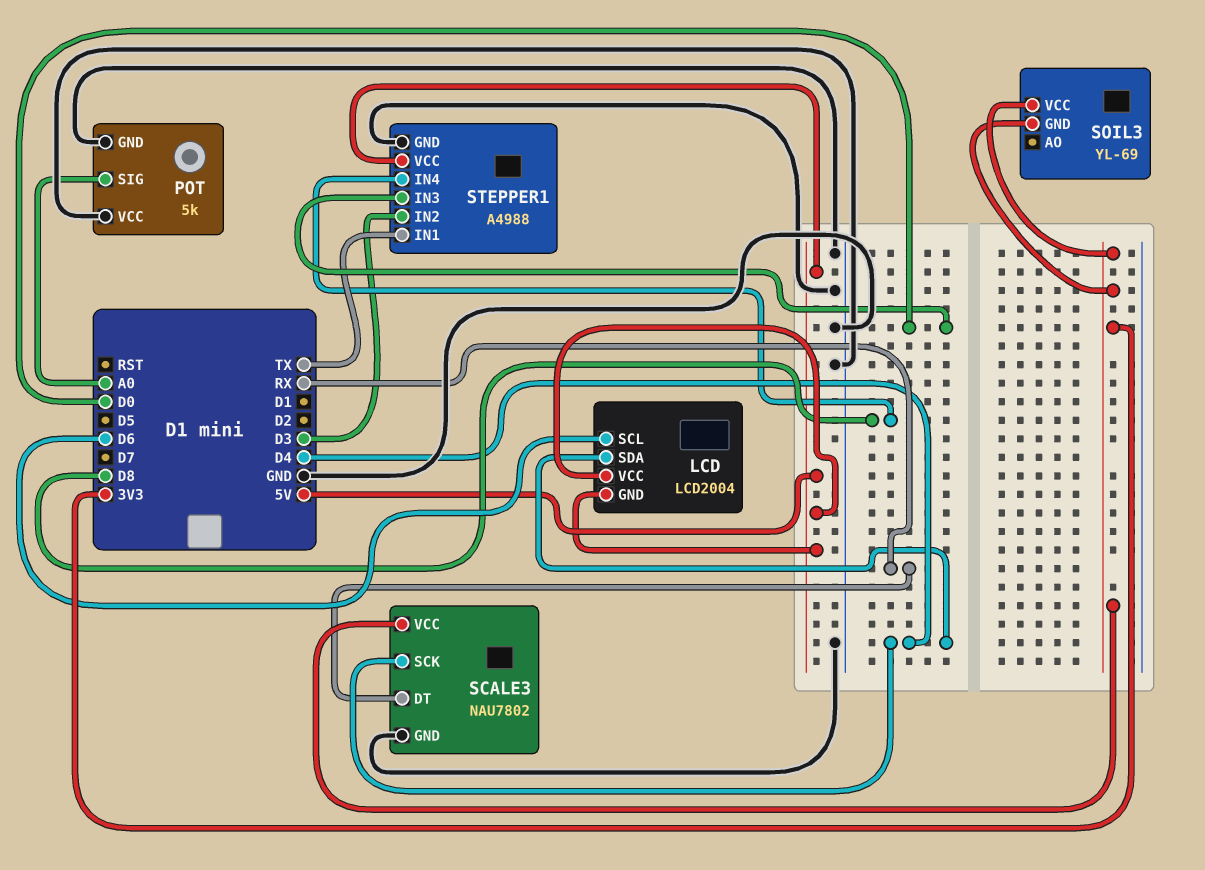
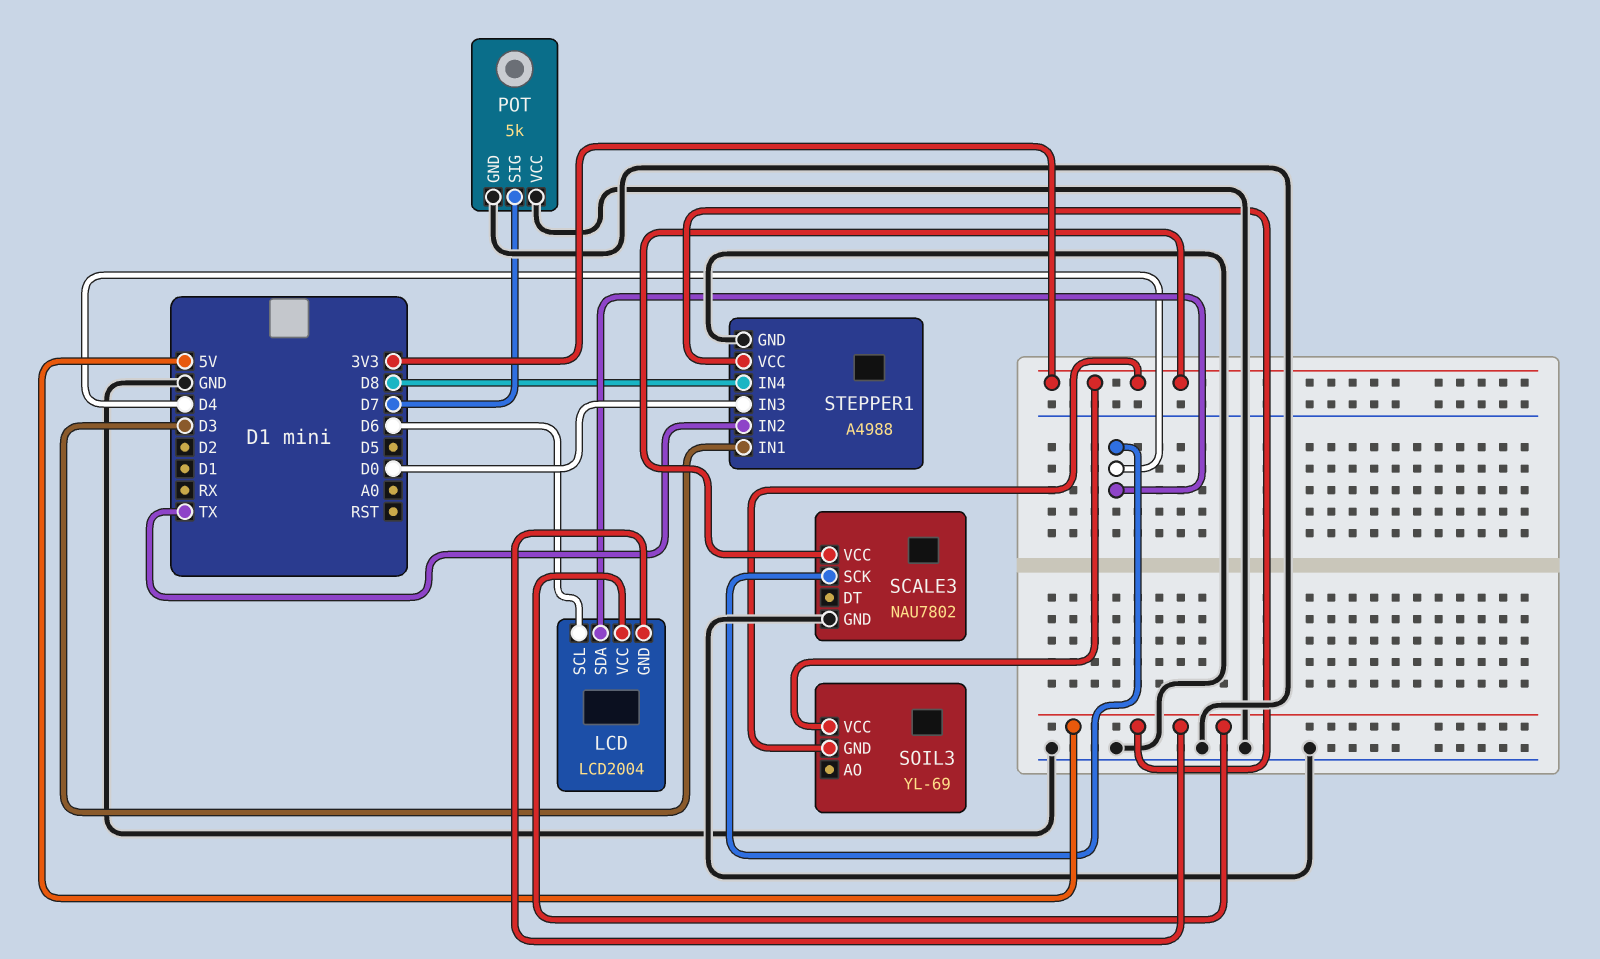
POT pin SIG: A0 -> D7
SCALE3 pin DT: RX -> none
STEPPER1 pin IN1: TX -> D3
STEPPER1 pin IN2: D3 -> TX

